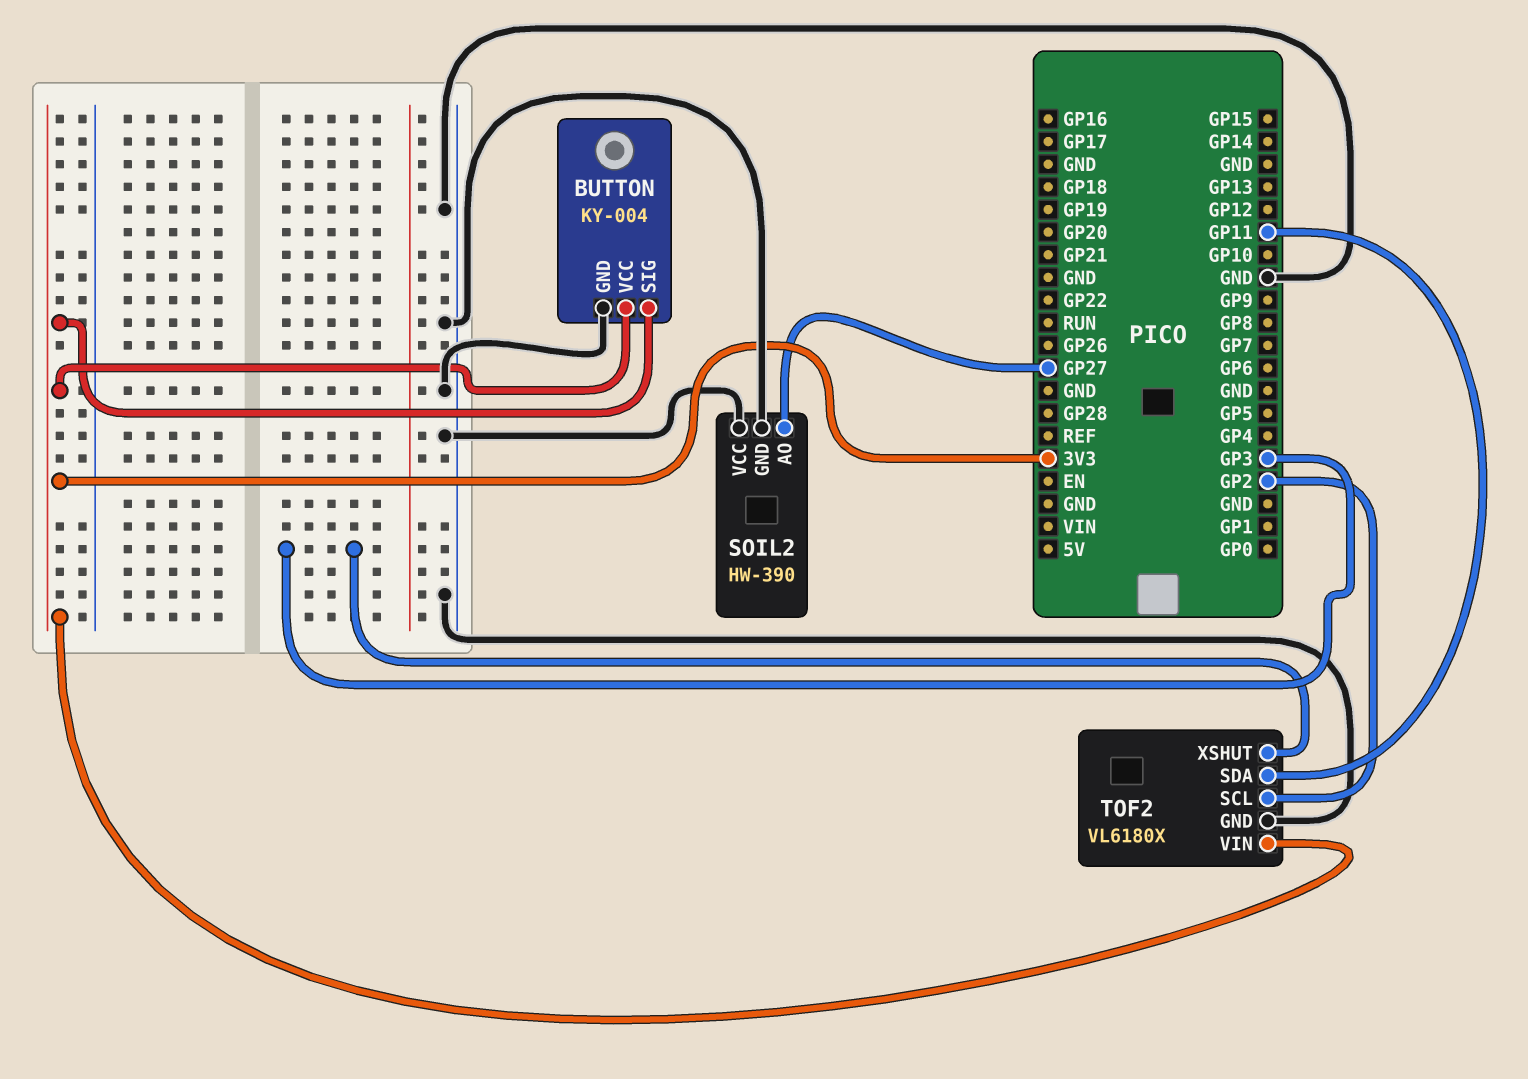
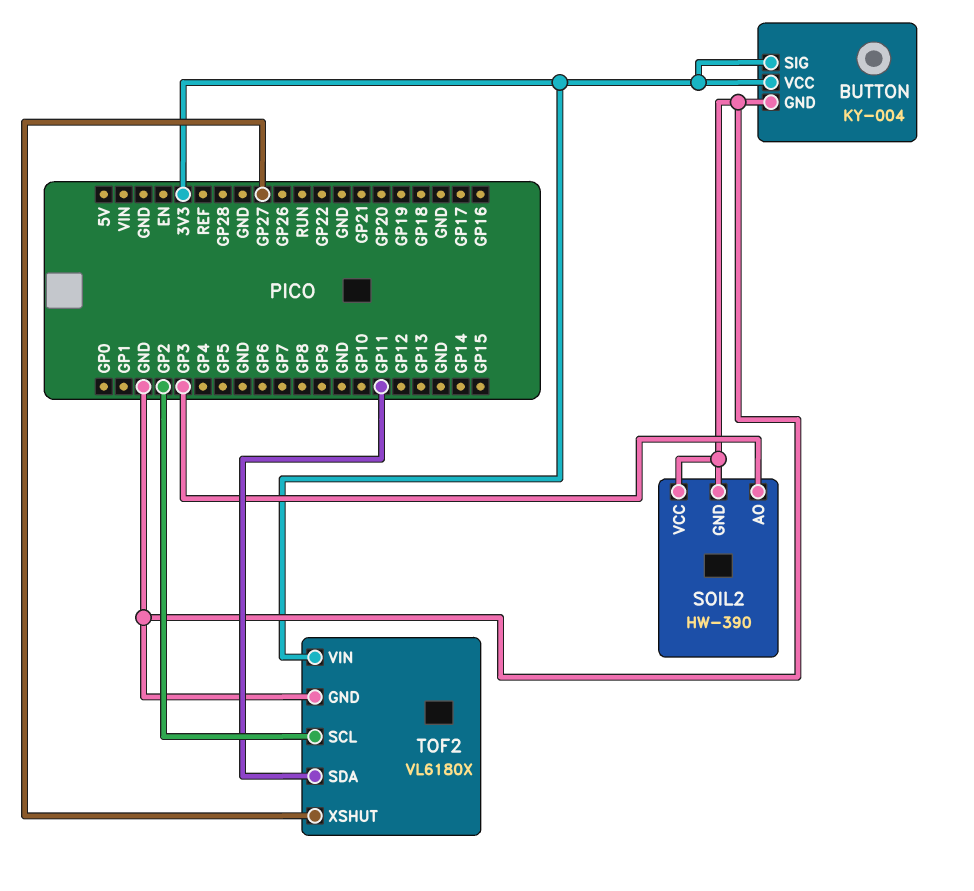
SOIL2 pin AO: GP27 -> GP3
TOF2 pin XSHUT: GP3 -> GP27

